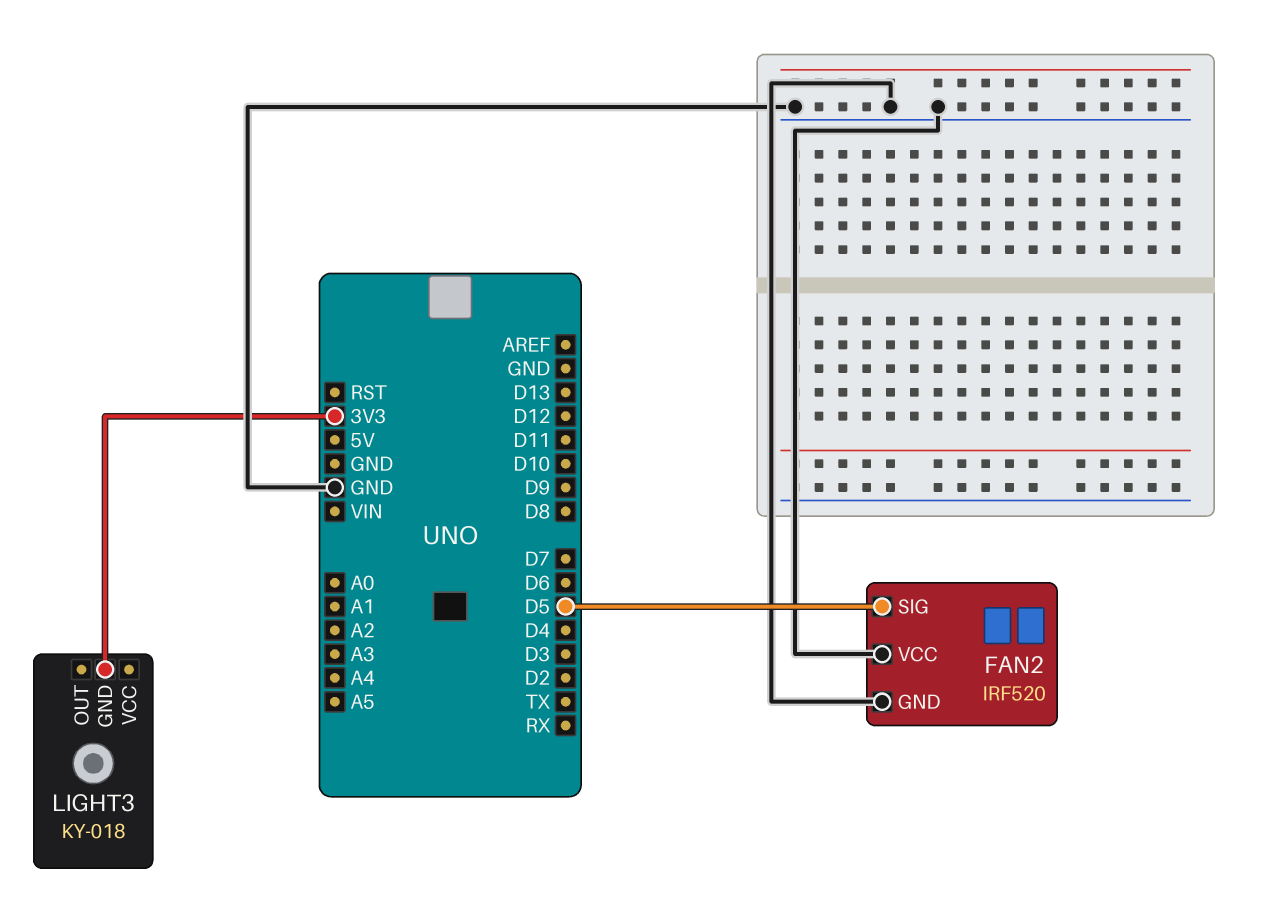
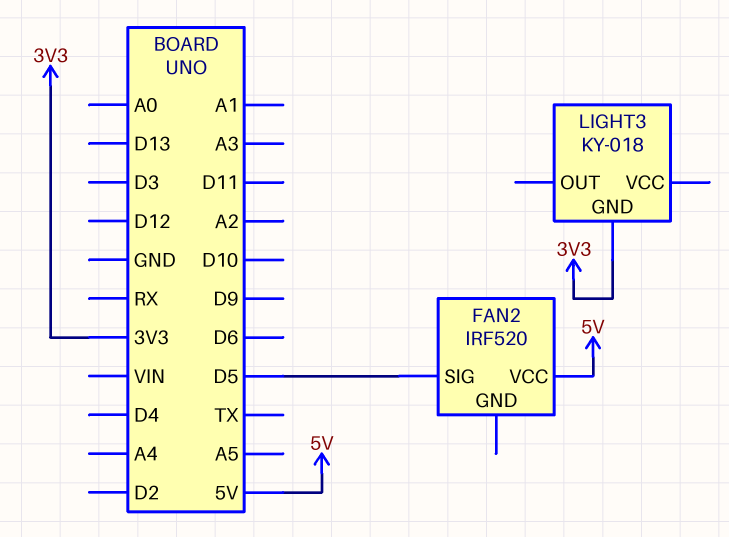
FAN2 pin GND: GND -> none
FAN2 pin VCC: GND -> 5V

